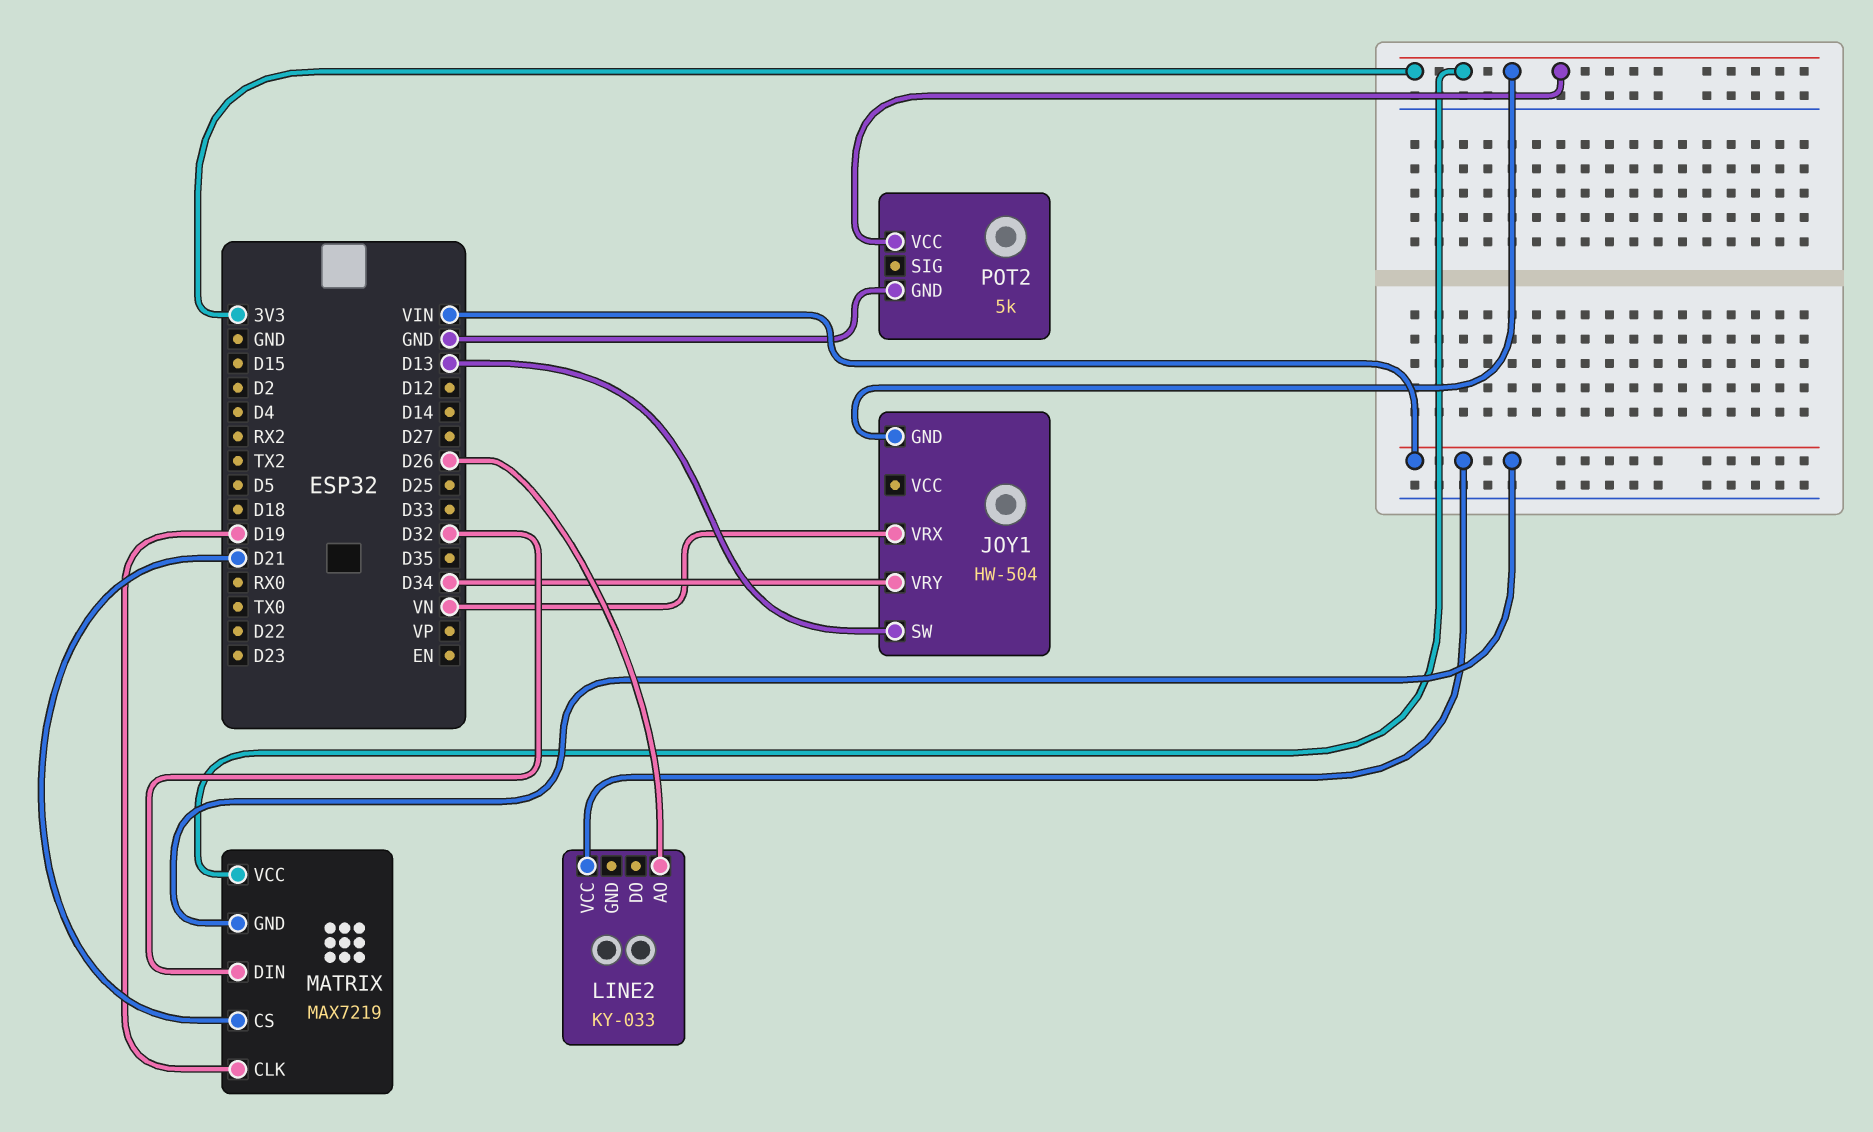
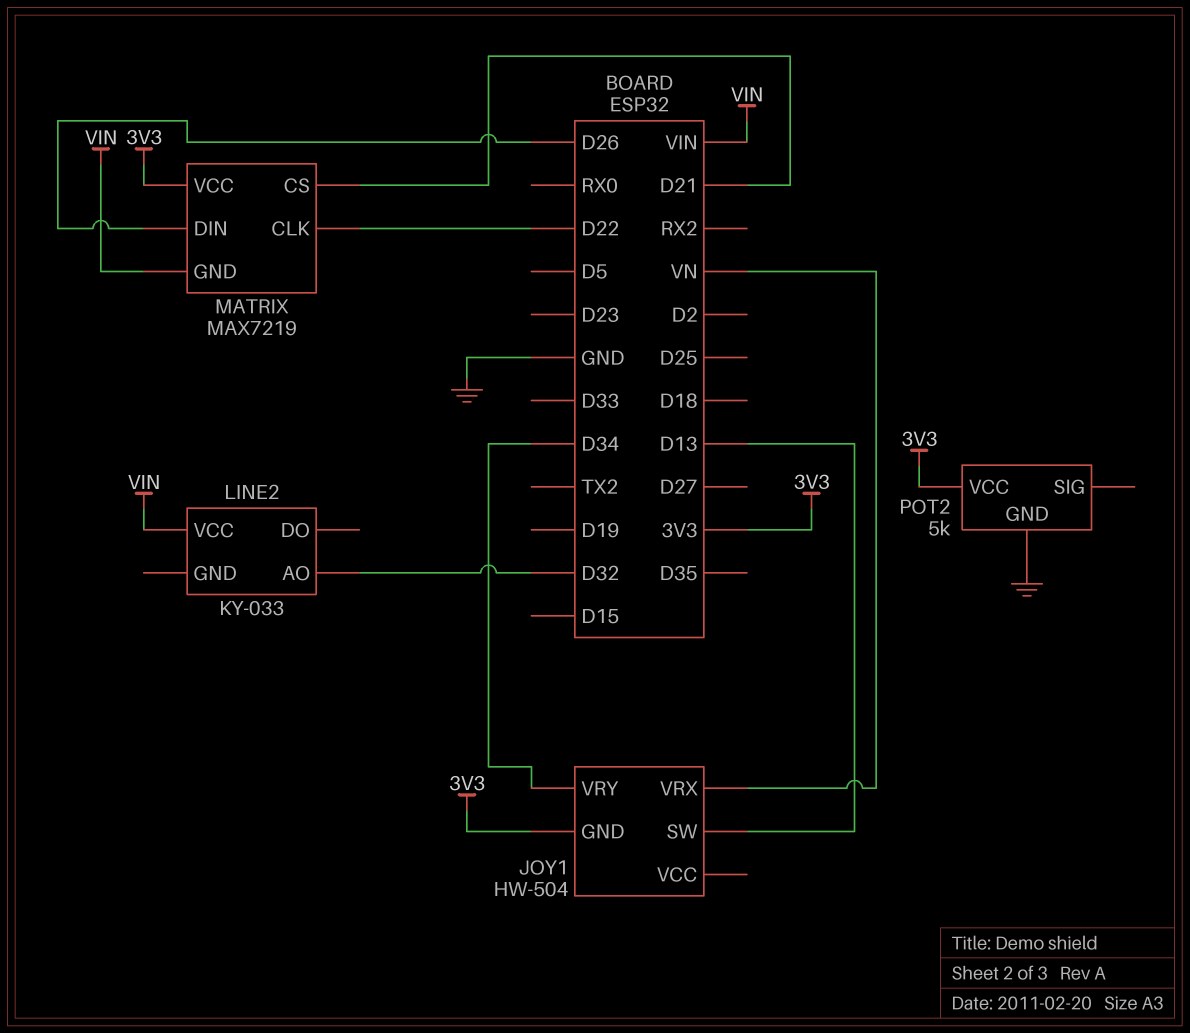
LINE2 pin AO: D26 -> D32
MATRIX pin CLK: D19 -> D22
MATRIX pin DIN: D32 -> D26

